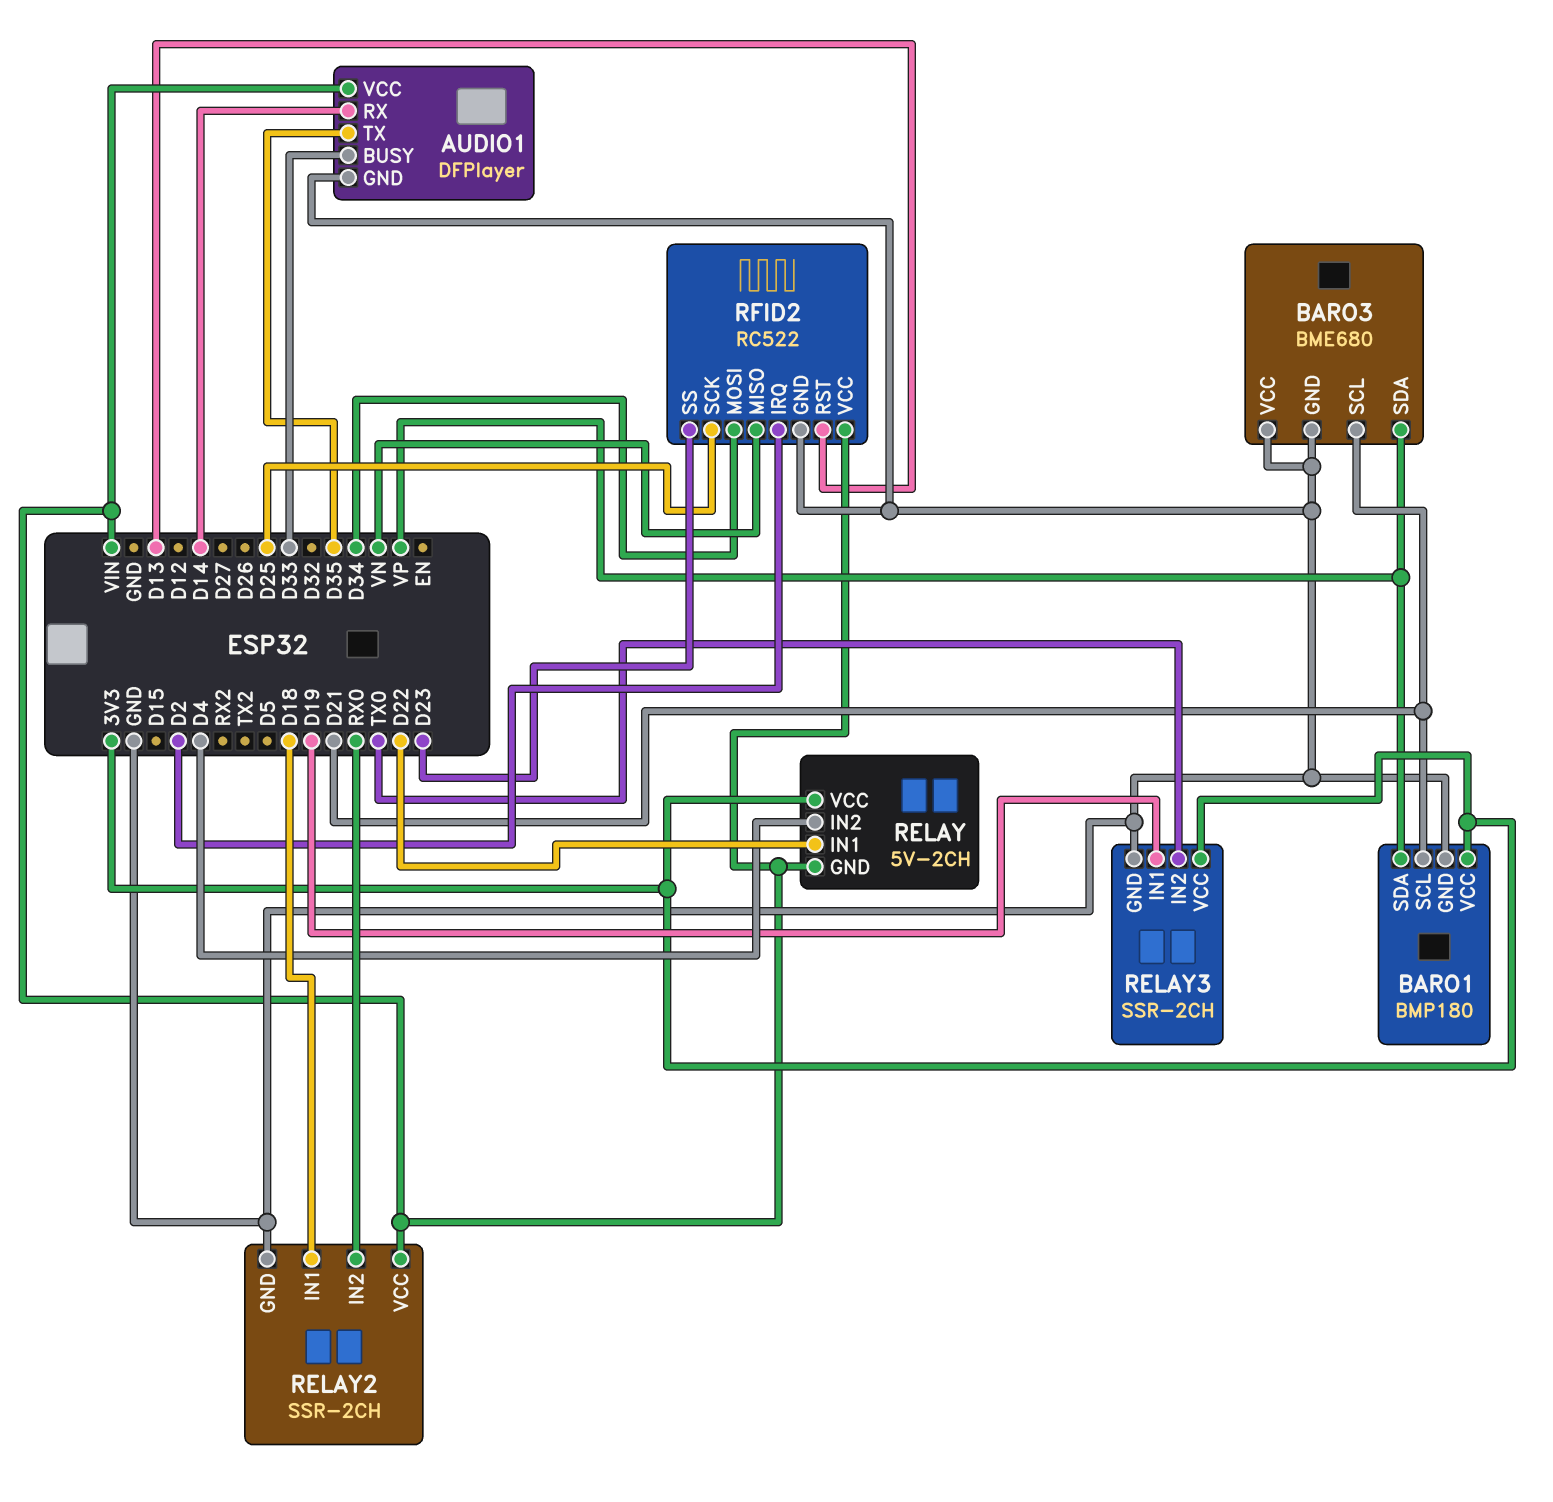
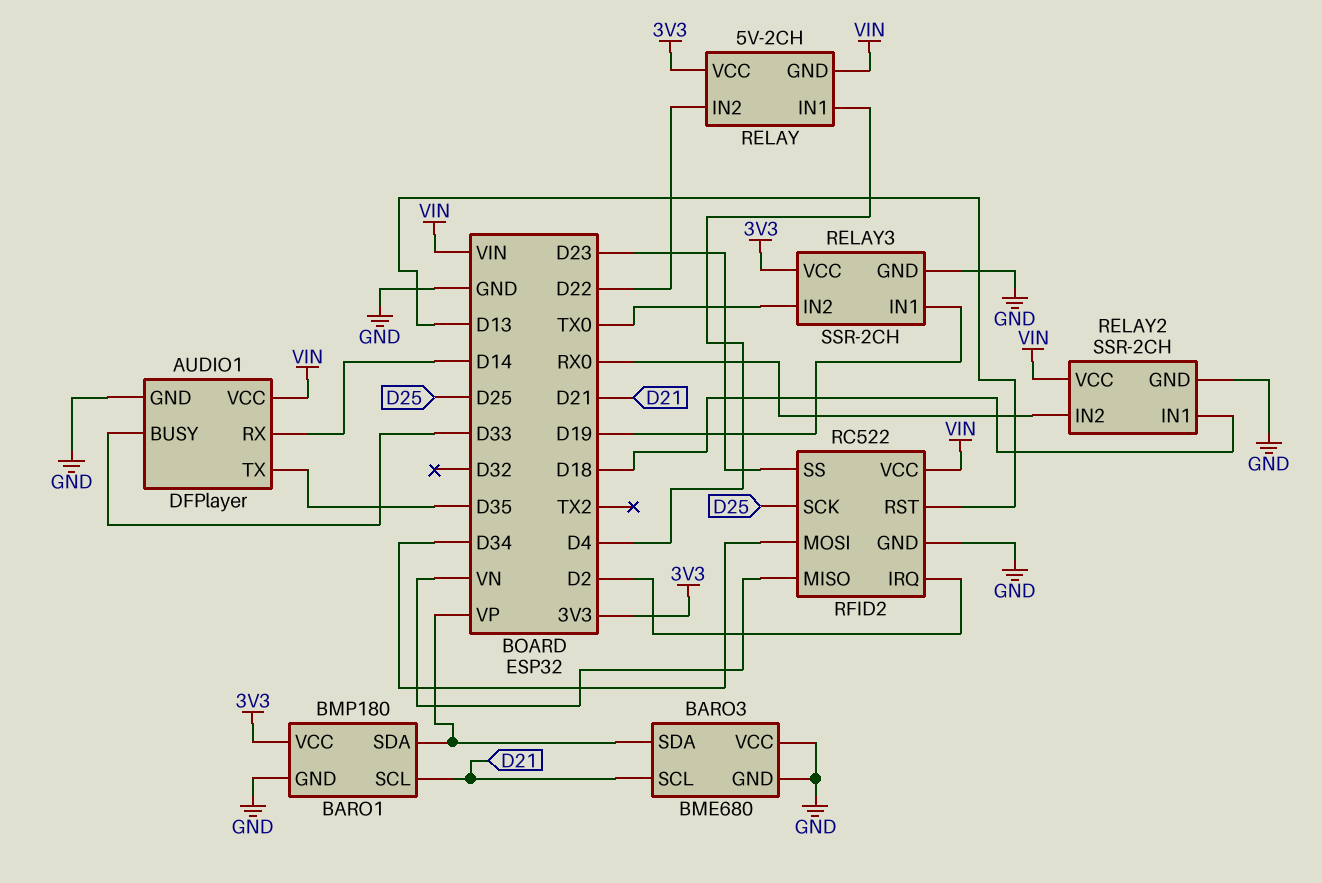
RELAY pin IN1: D22 -> D4
RELAY pin IN2: D4 -> D22

